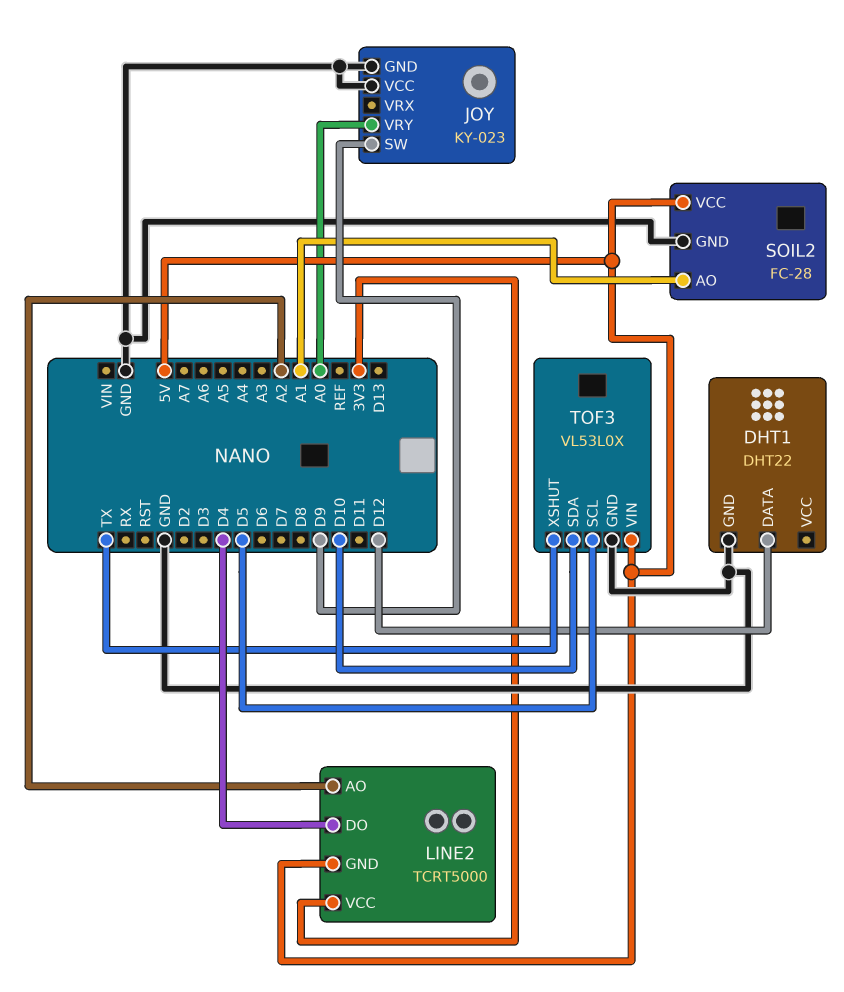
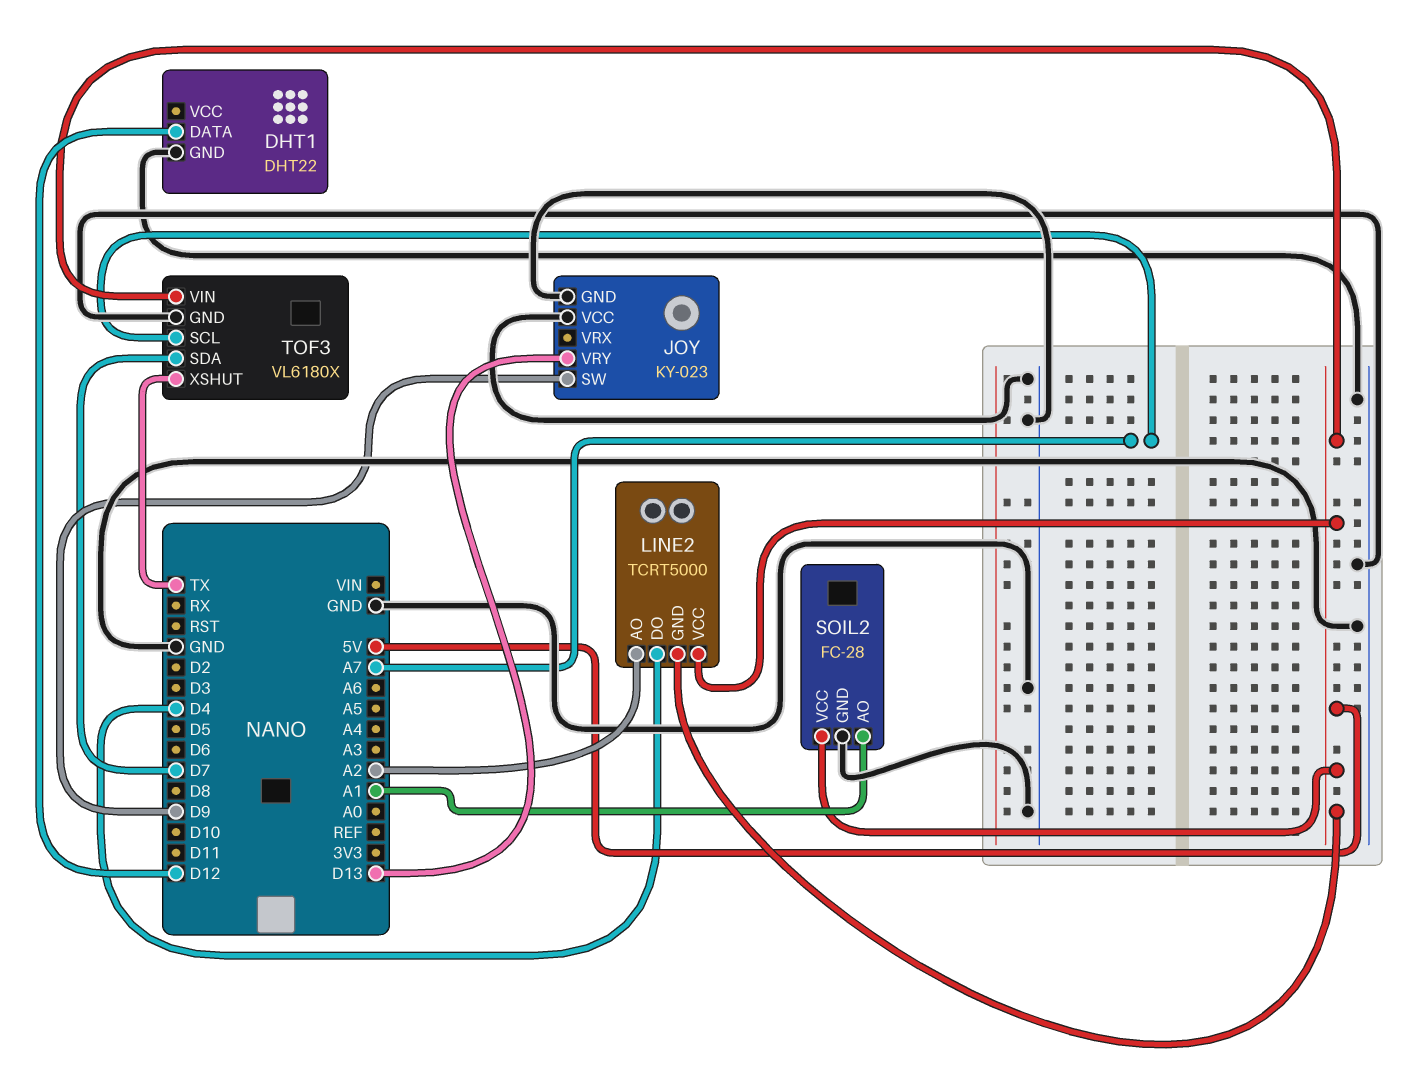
JOY pin VRY: A0 -> D13
LINE2 pin VCC: 3V3 -> 5V
TOF3: VL53L0X -> VL6180X
TOF3 pin SCL: D5 -> A7
TOF3 pin SDA: D10 -> D7

